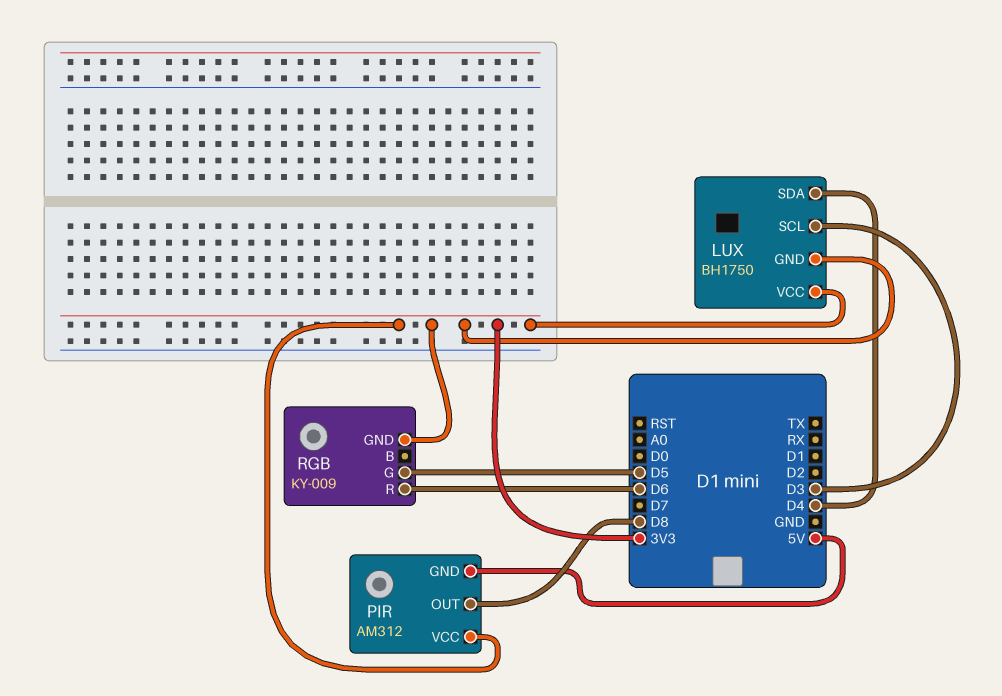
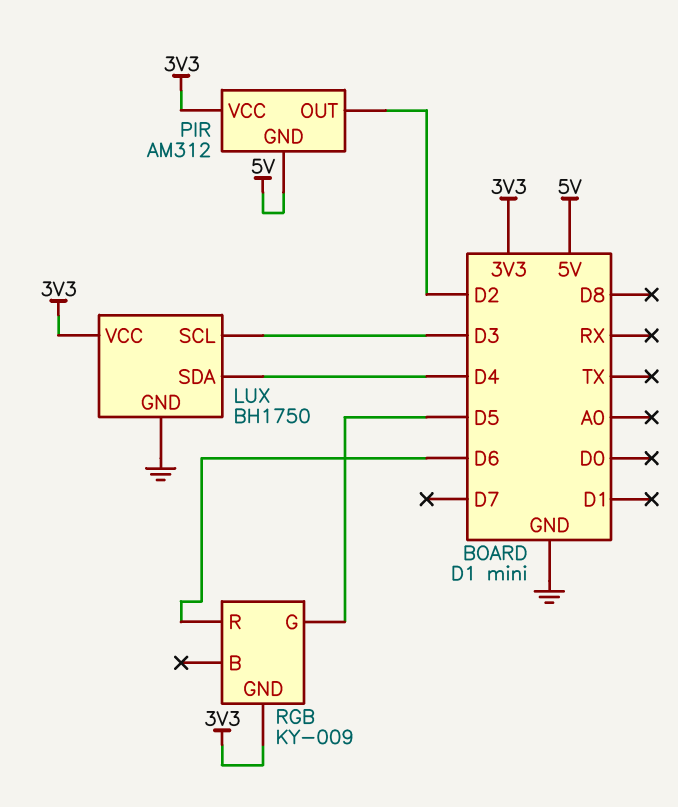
LUX pin GND: 3V3 -> GND
PIR pin OUT: D8 -> D2

